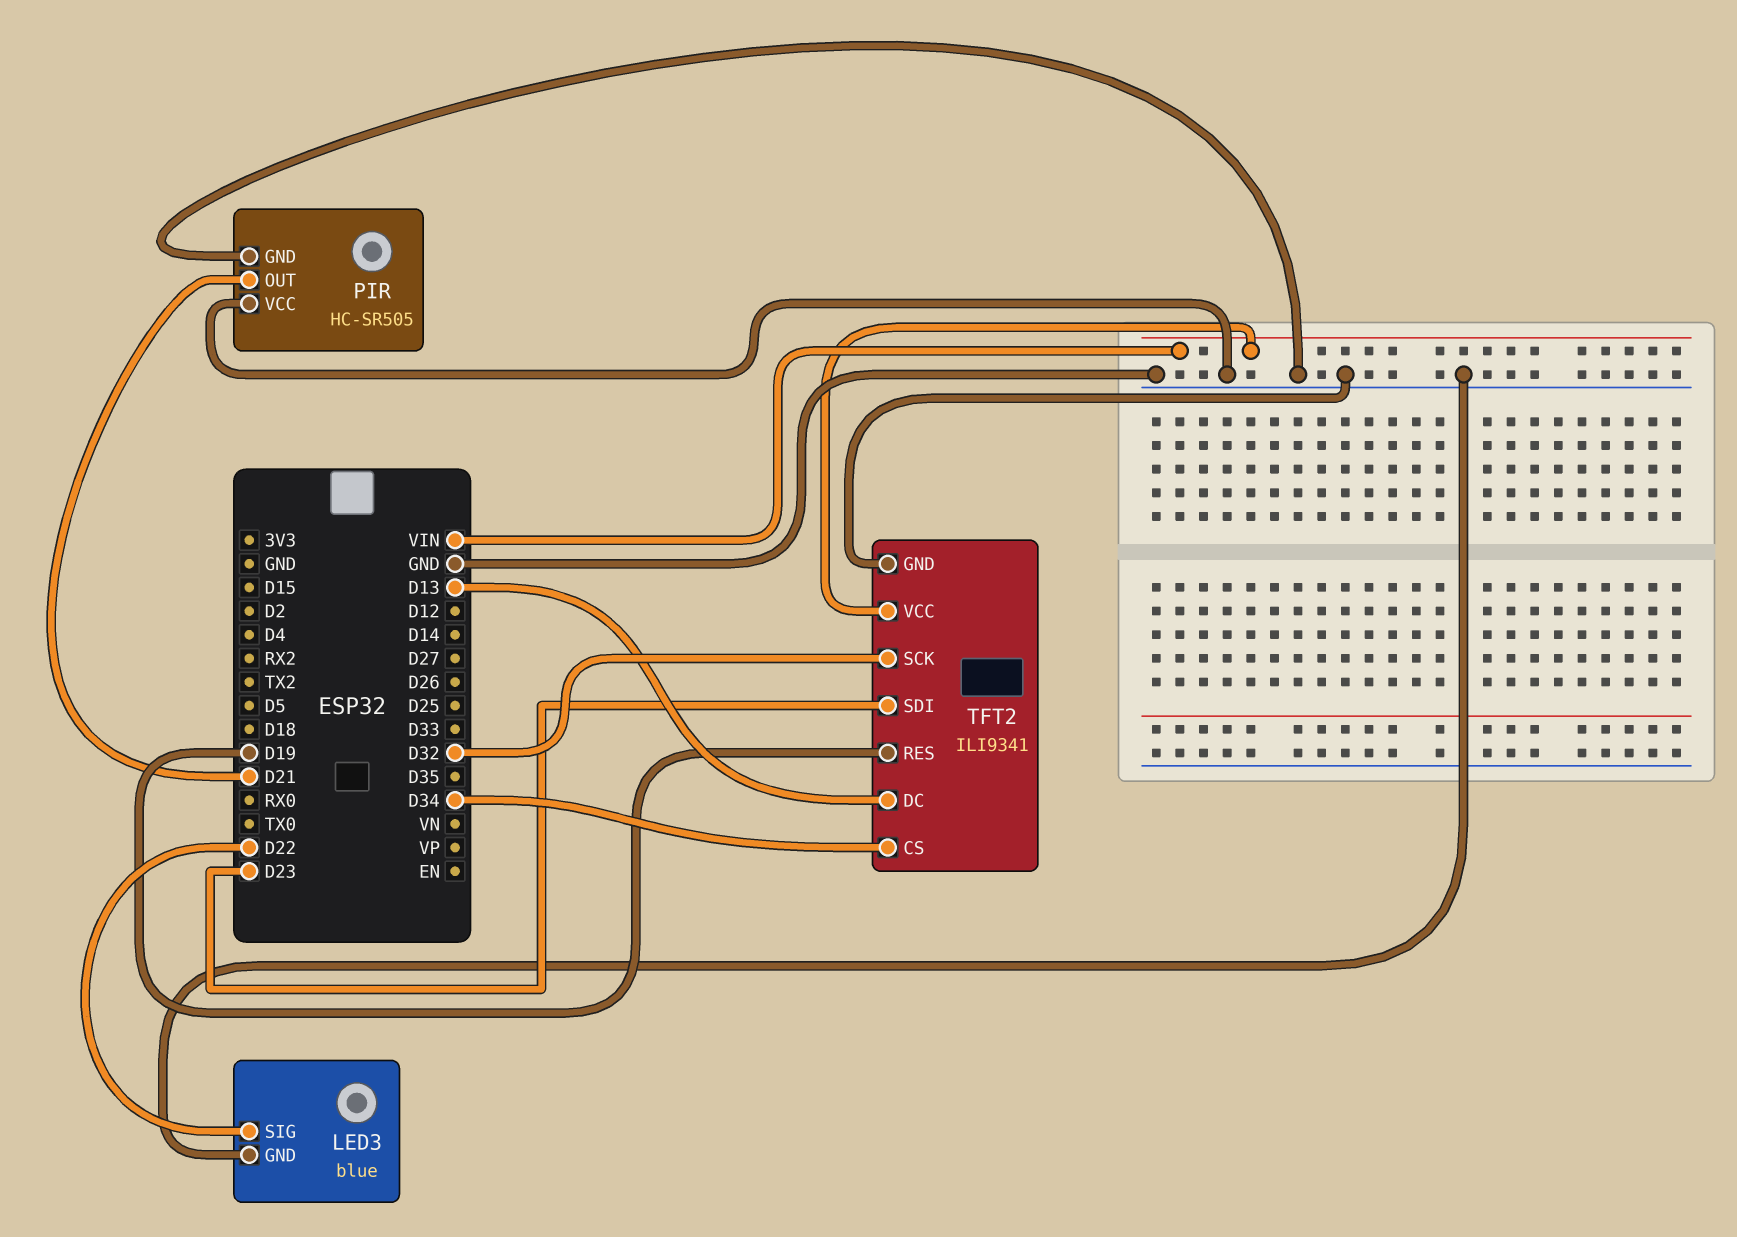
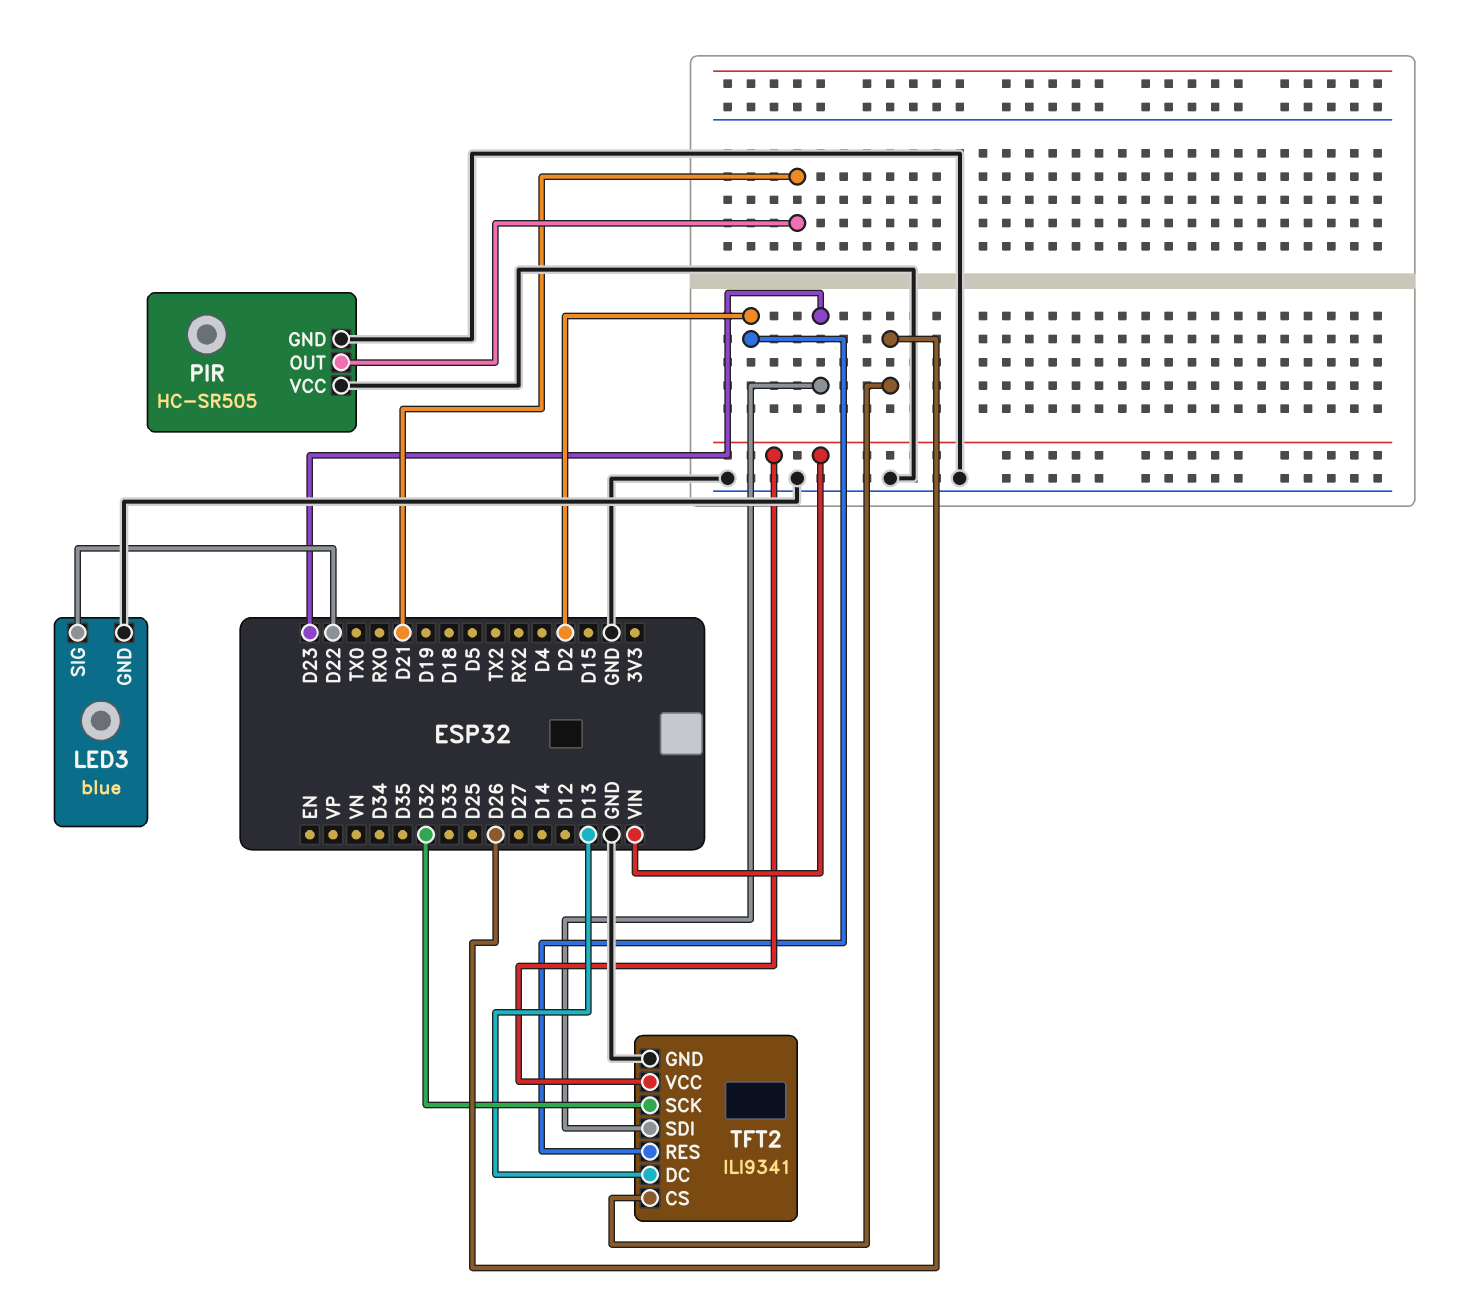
TFT2 pin CS: D34 -> D26
TFT2 pin RES: D19 -> D2

